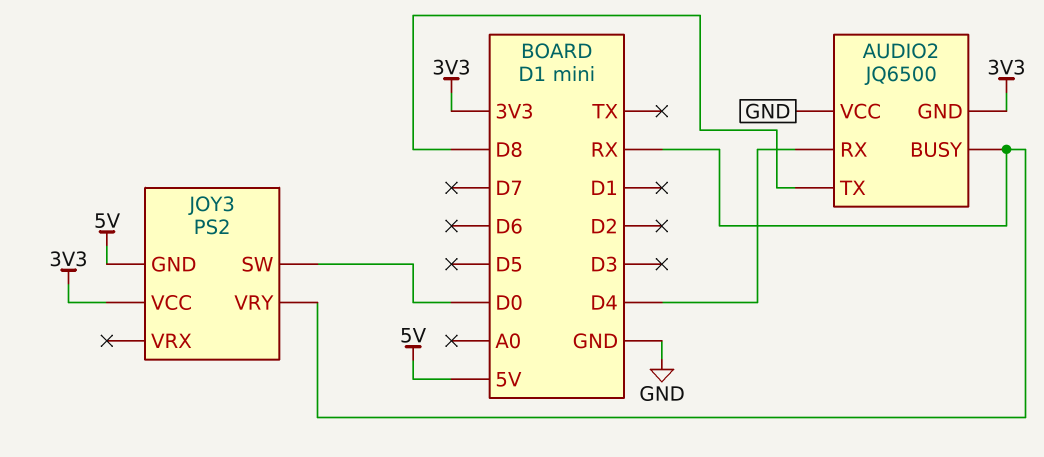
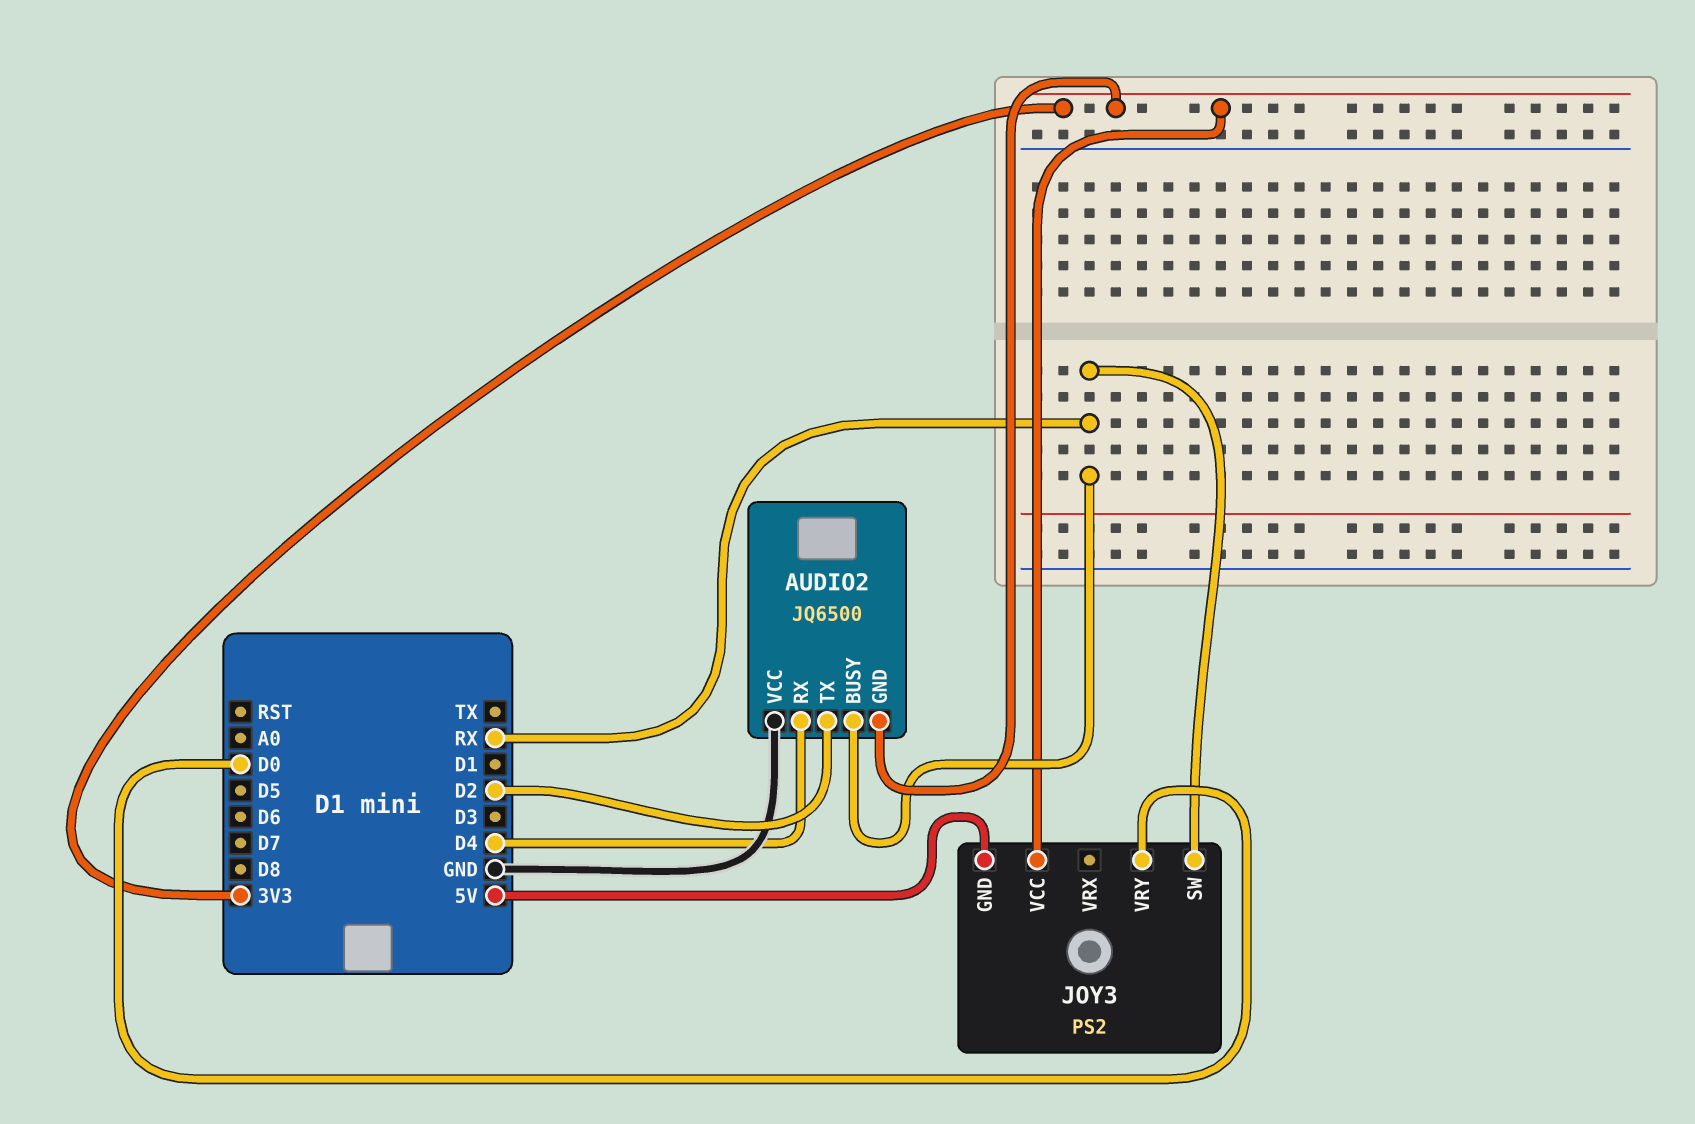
AUDIO2 pin TX: D8 -> D2
JOY3 pin SW: D0 -> RX
JOY3 pin VRY: RX -> D0

